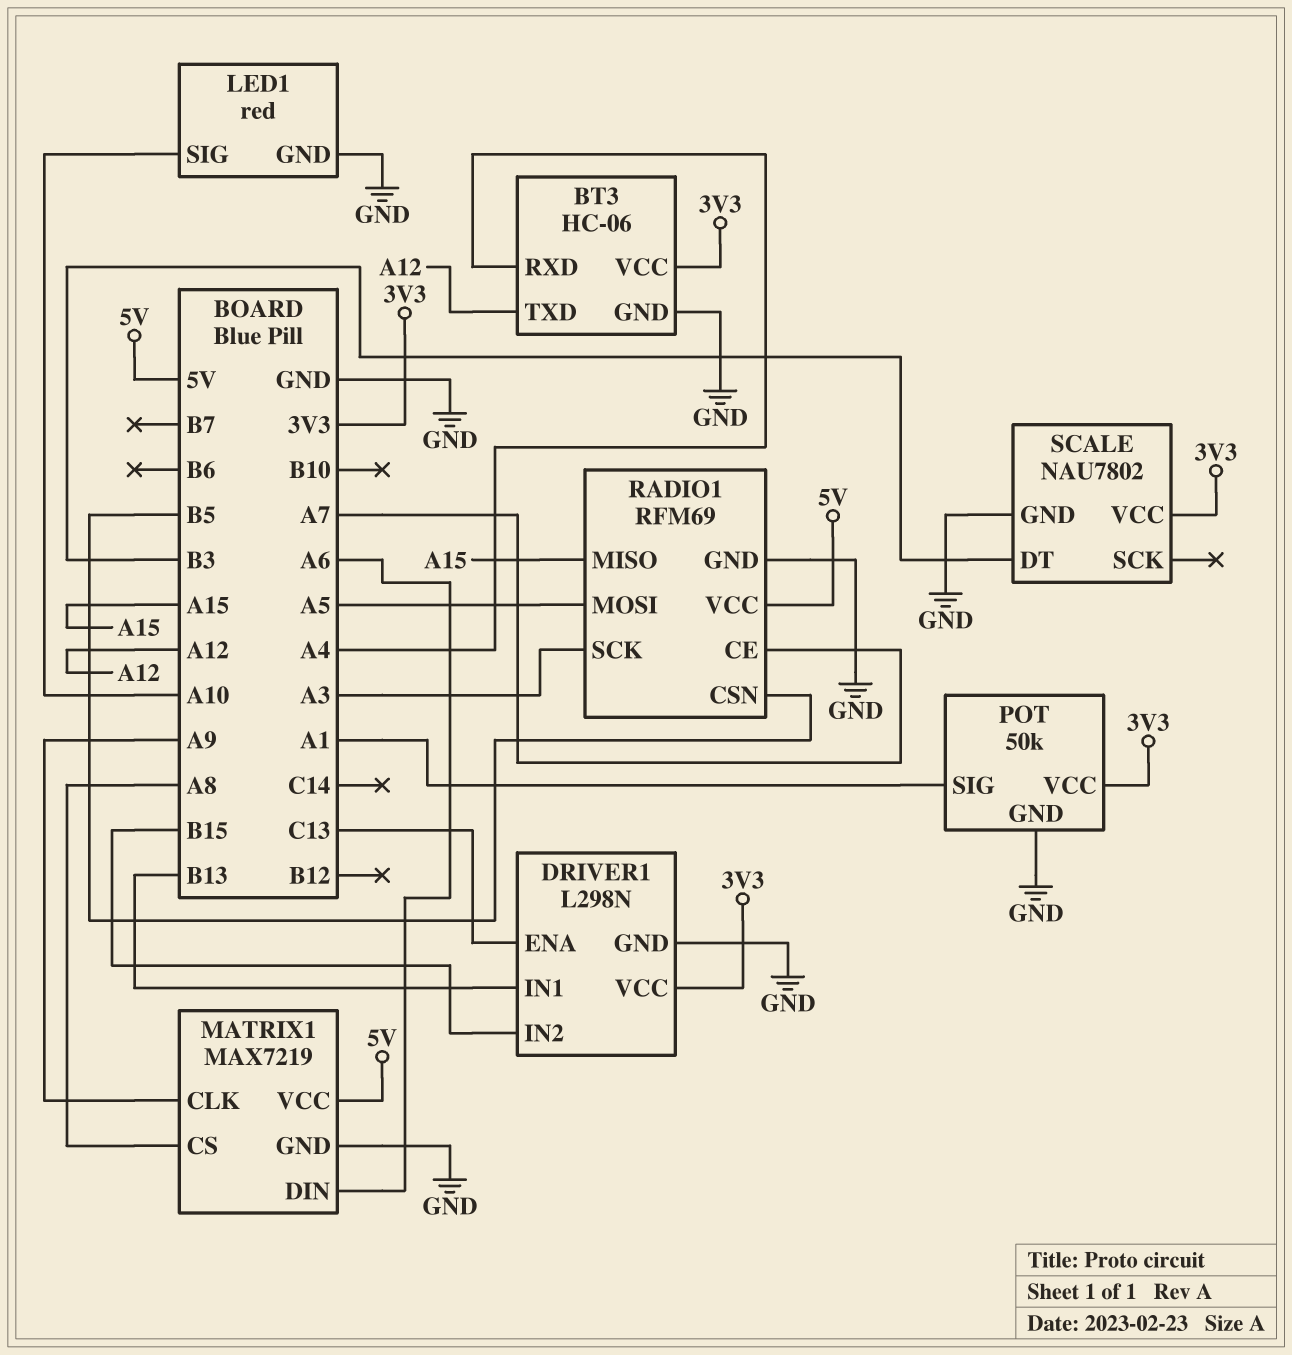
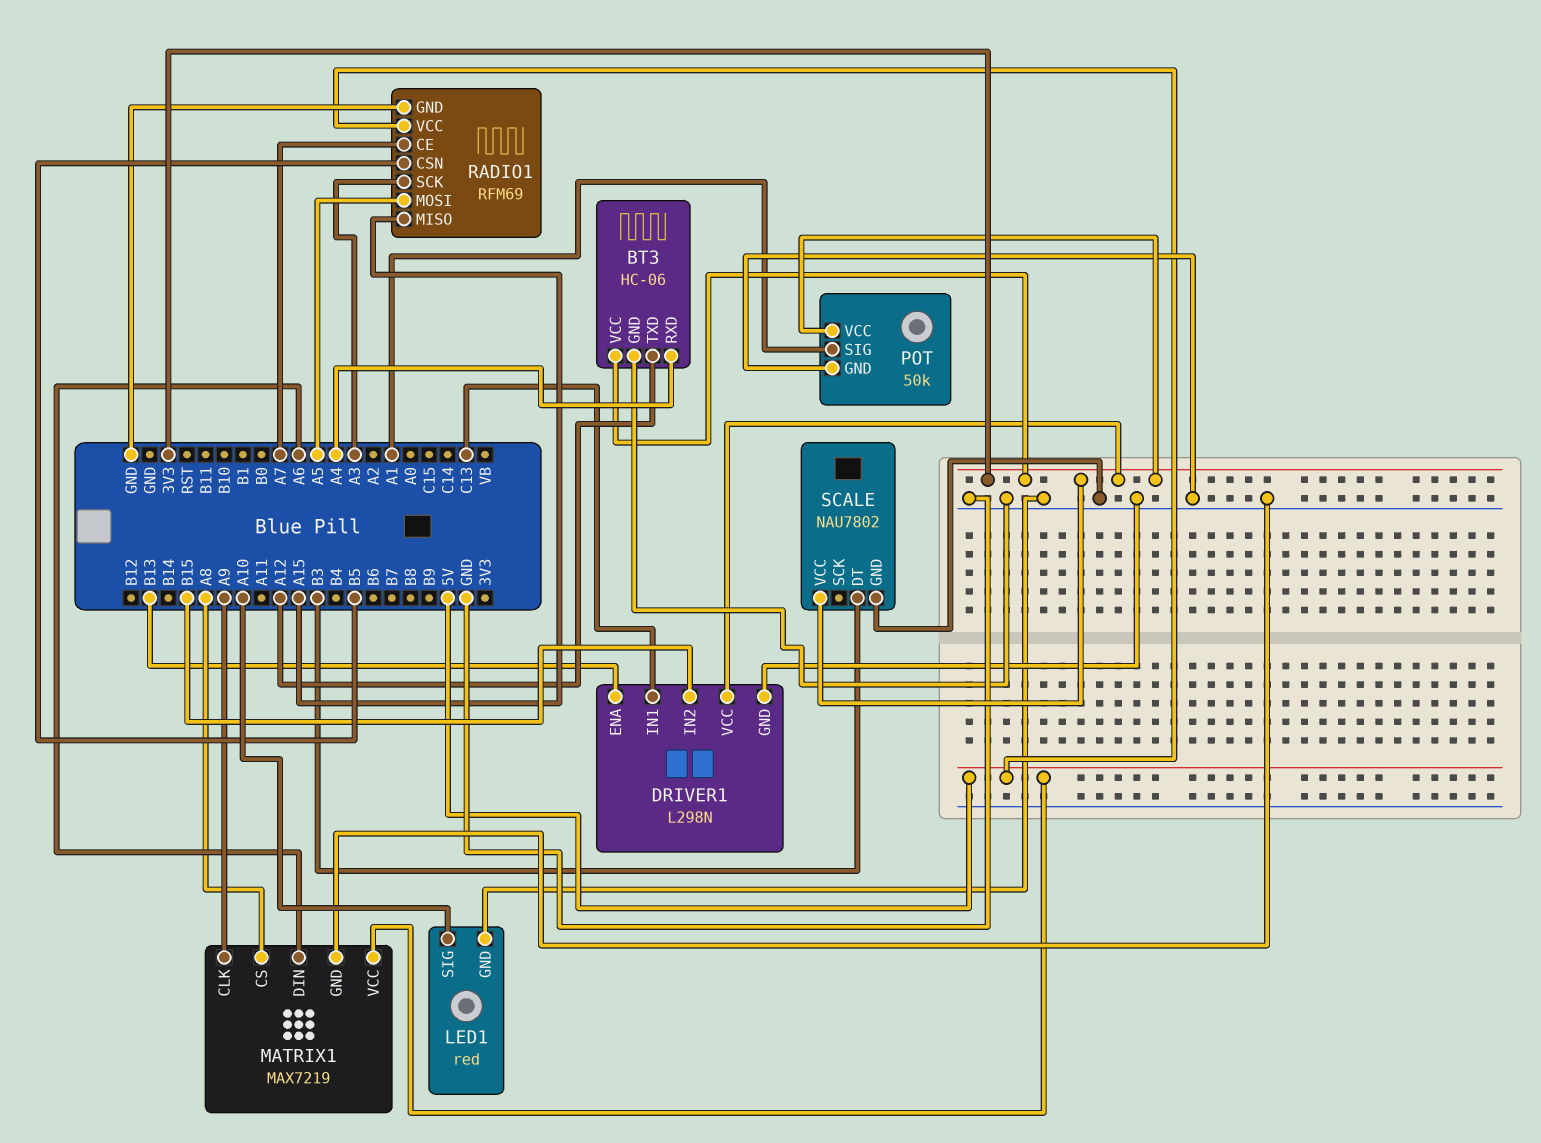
DRIVER1 pin ENA: C13 -> B13
DRIVER1 pin IN1: B13 -> C13

